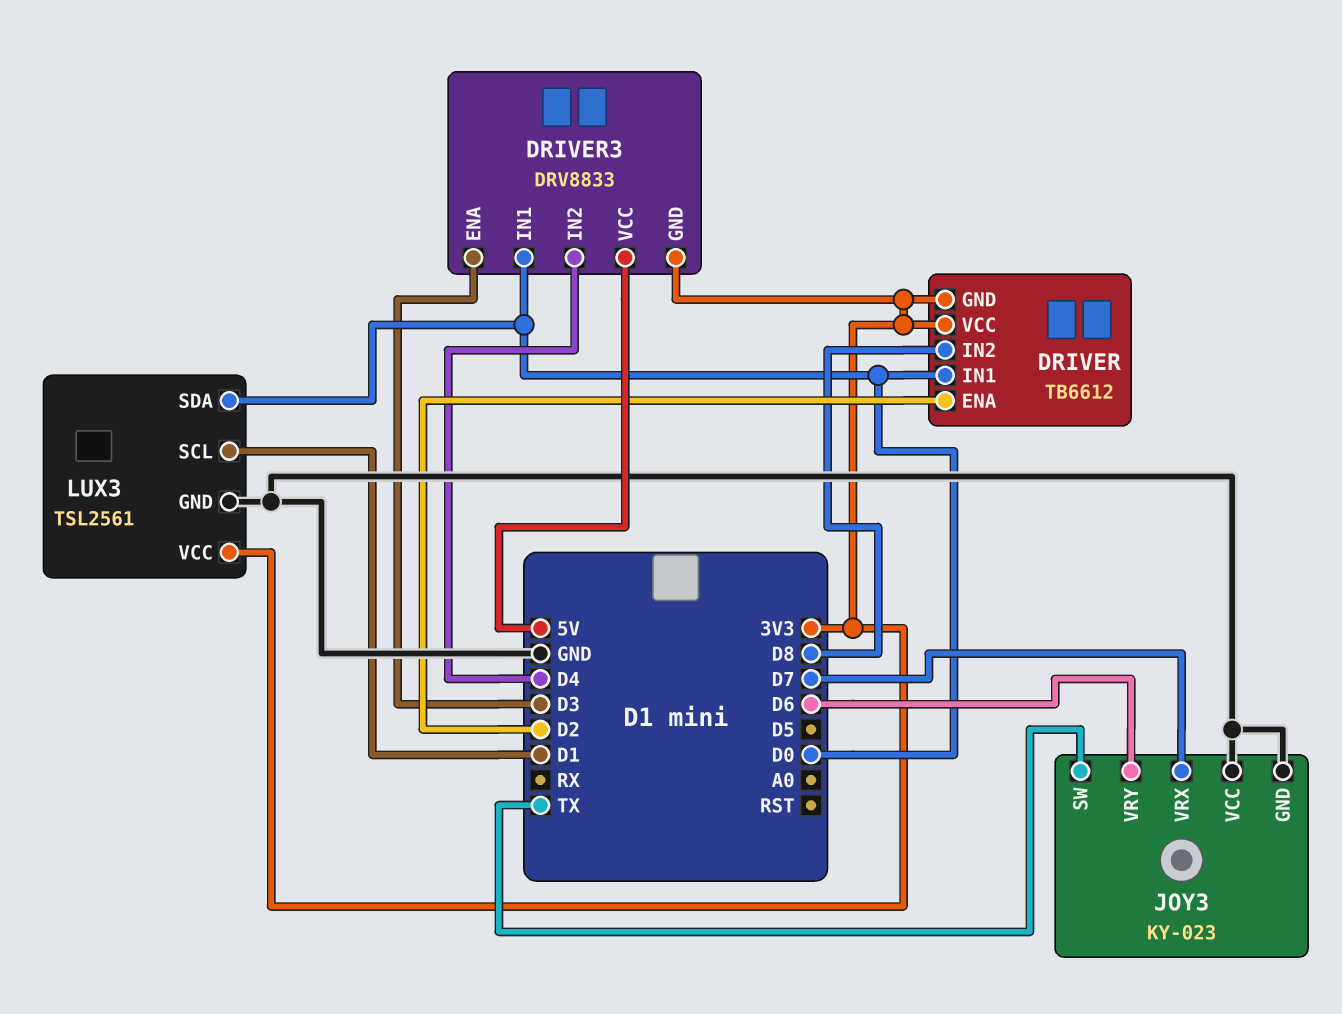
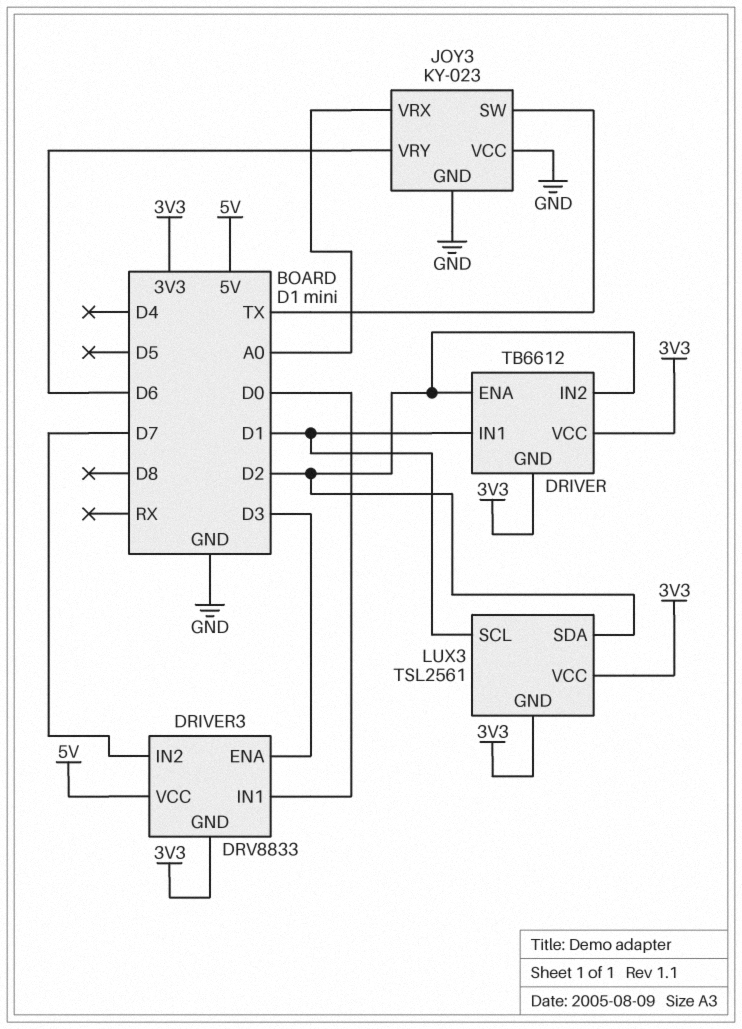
DRIVER pin IN1: D0 -> D1
DRIVER pin IN2: D8 -> D2
DRIVER3 pin IN2: D4 -> D7
JOY3 pin VRX: D7 -> A0
LUX3 pin GND: GND -> 3V3
LUX3 pin SDA: D0 -> D2

